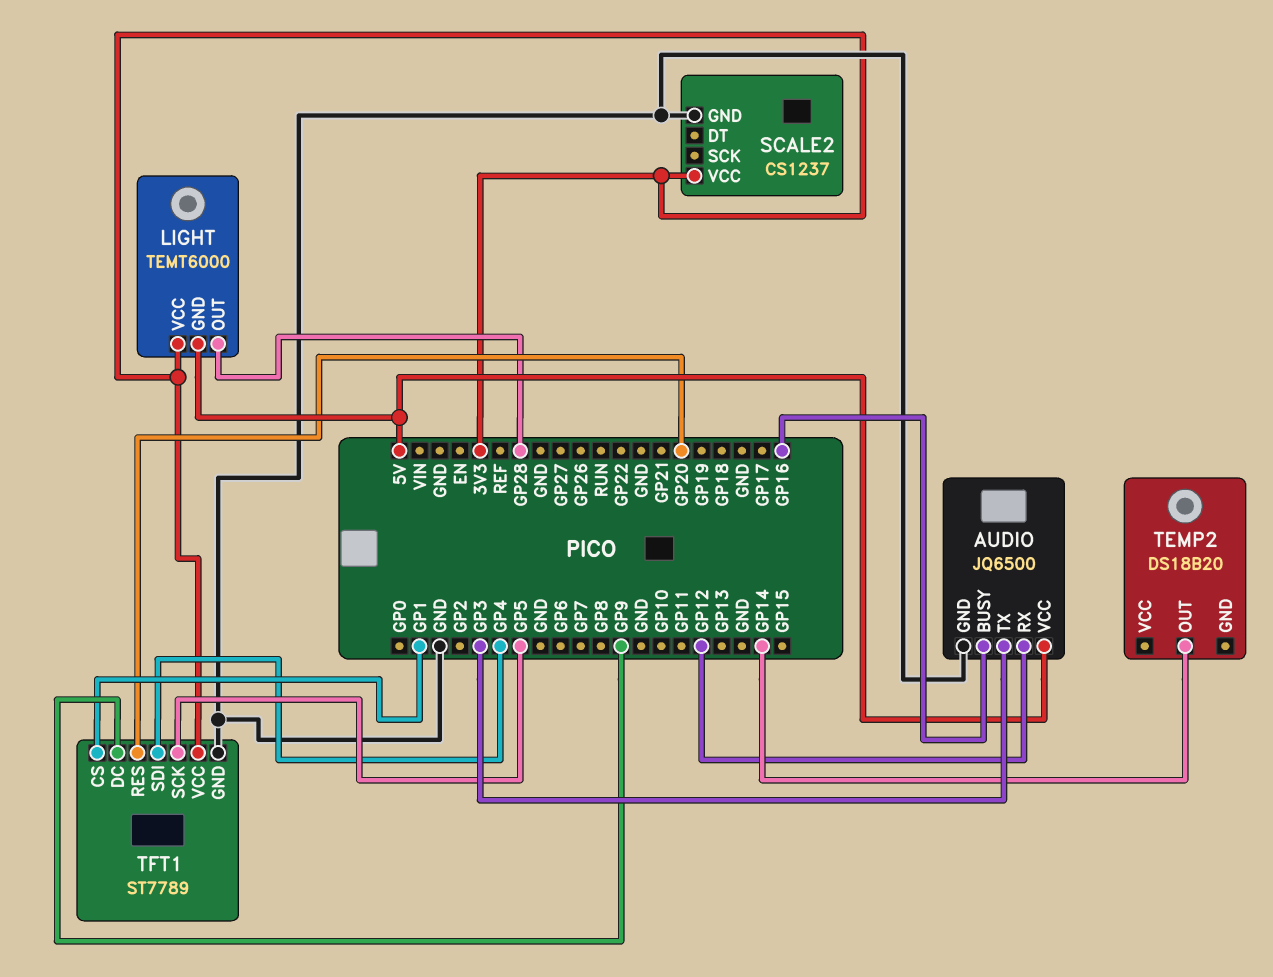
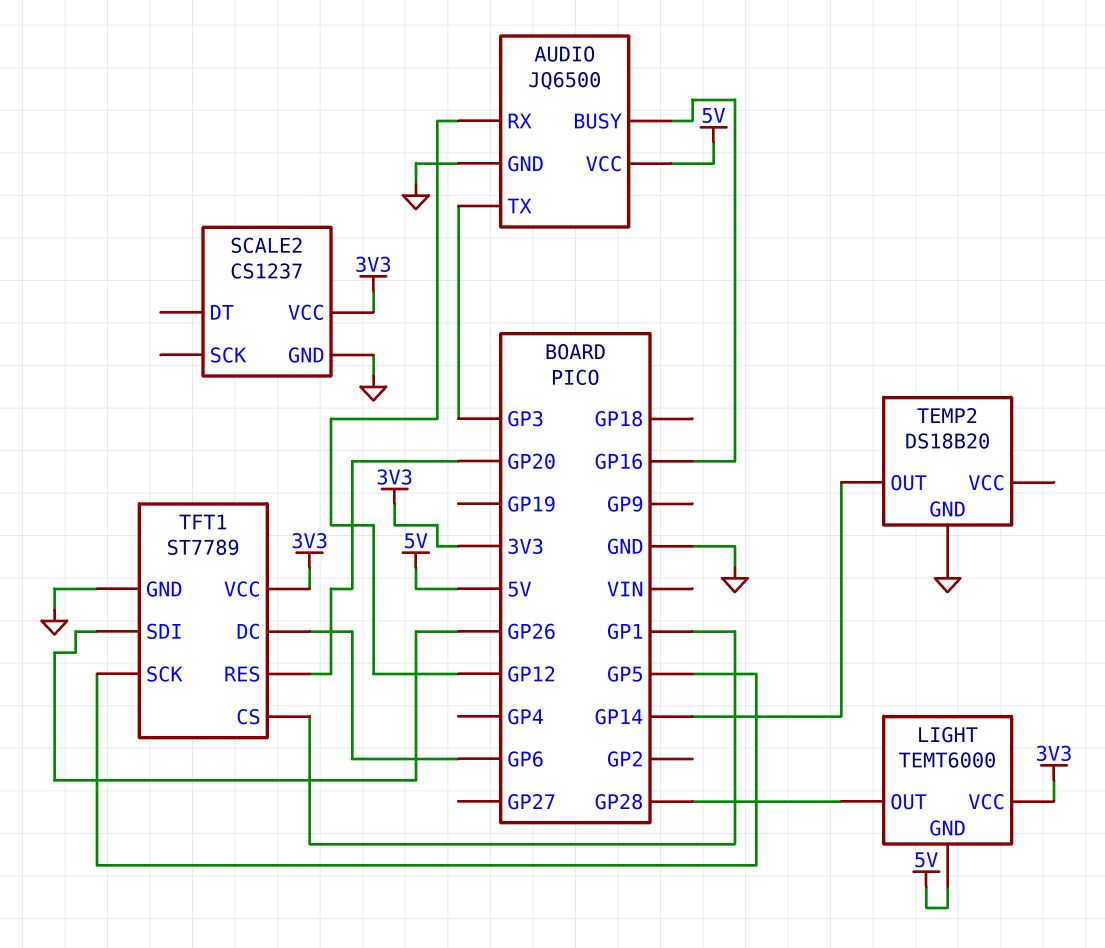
TEMP2 pin GND: none -> GND
TFT1 pin DC: GP9 -> GP6
TFT1 pin SDI: GP4 -> GP26

